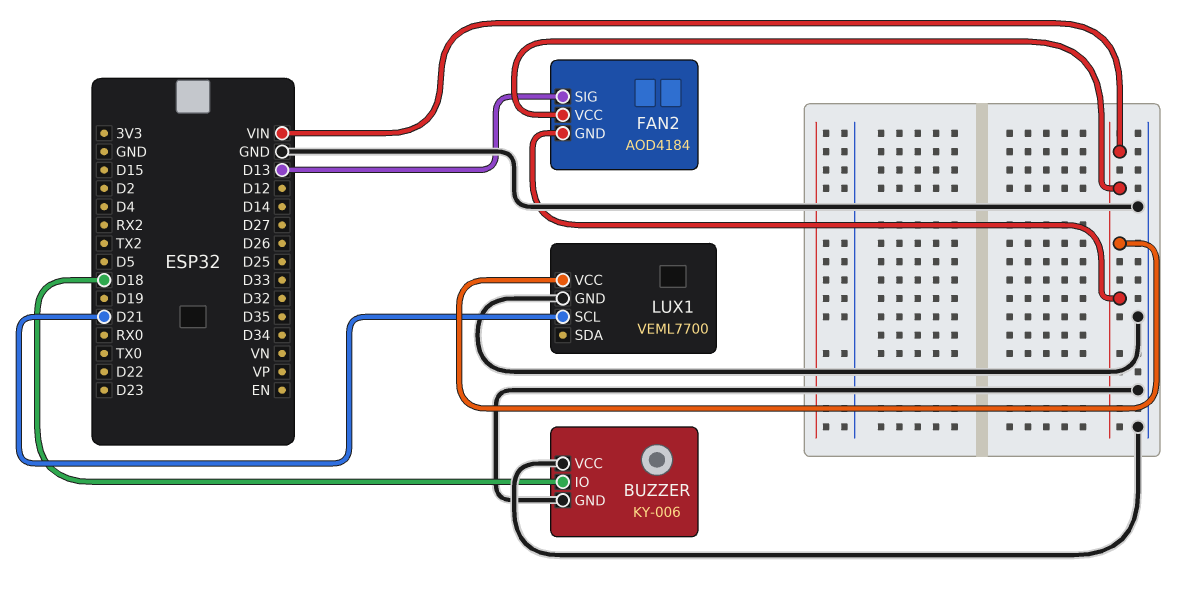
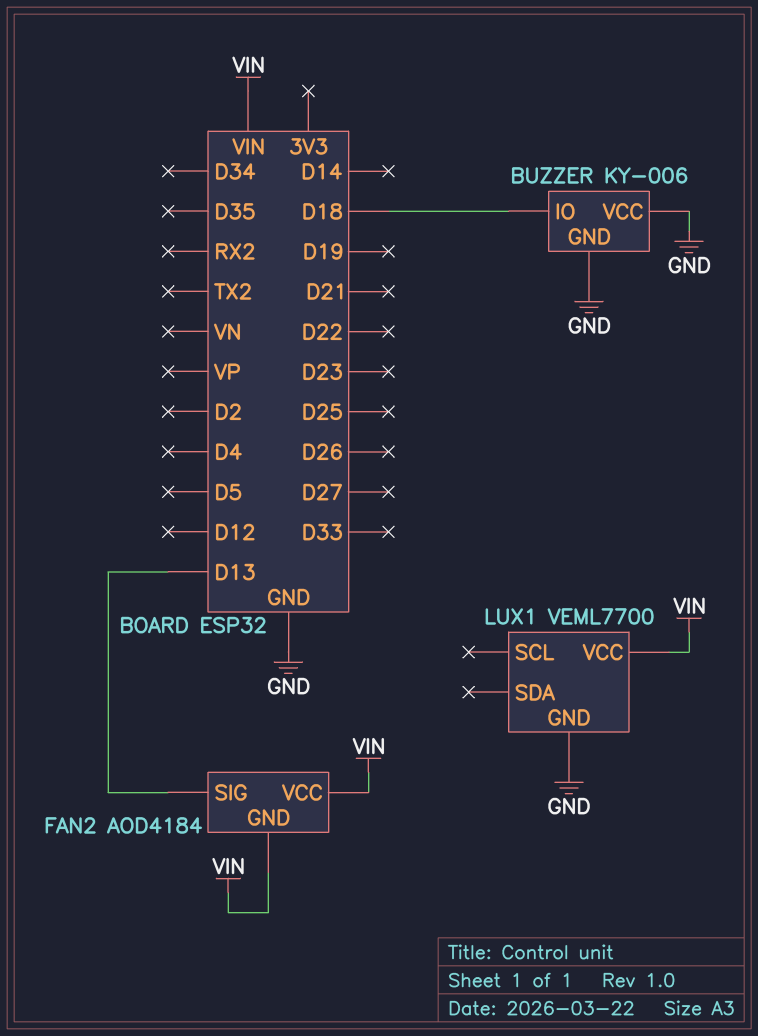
LUX1 pin SCL: D21 -> none

